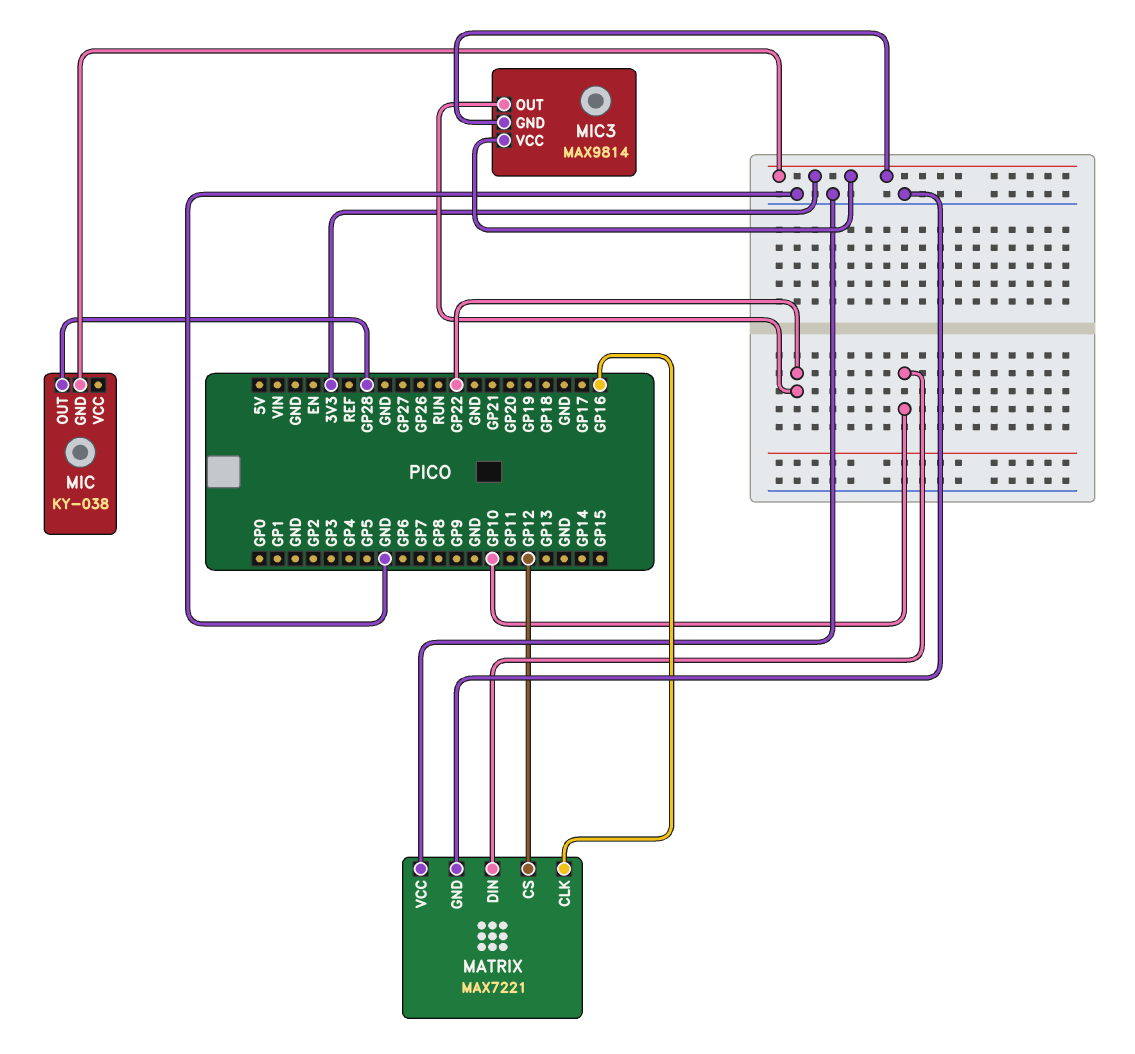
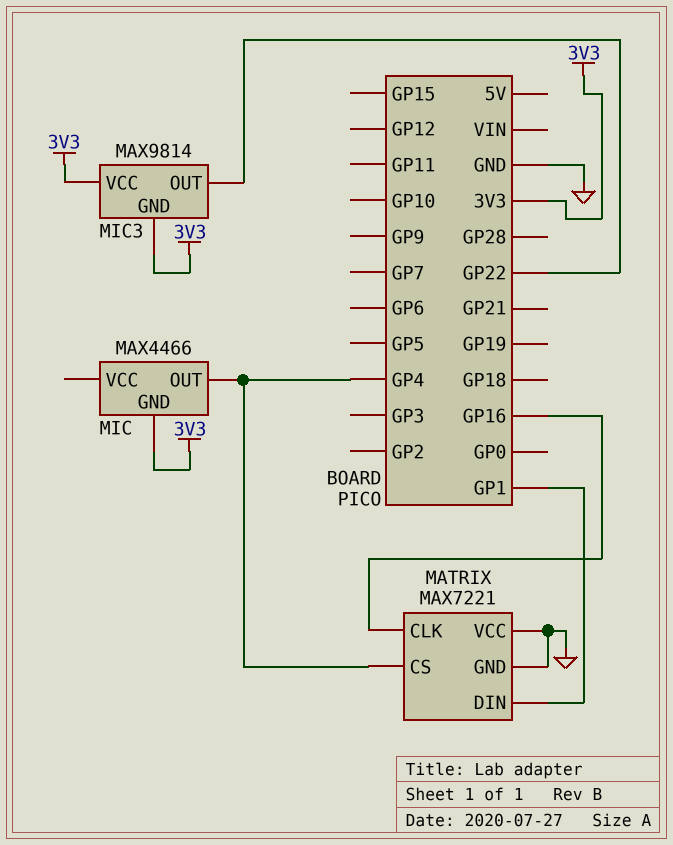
MATRIX pin CS: GP12 -> GP4
MATRIX pin DIN: GP10 -> GP1
MIC: KY-038 -> MAX4466
MIC pin OUT: GP28 -> GP4

